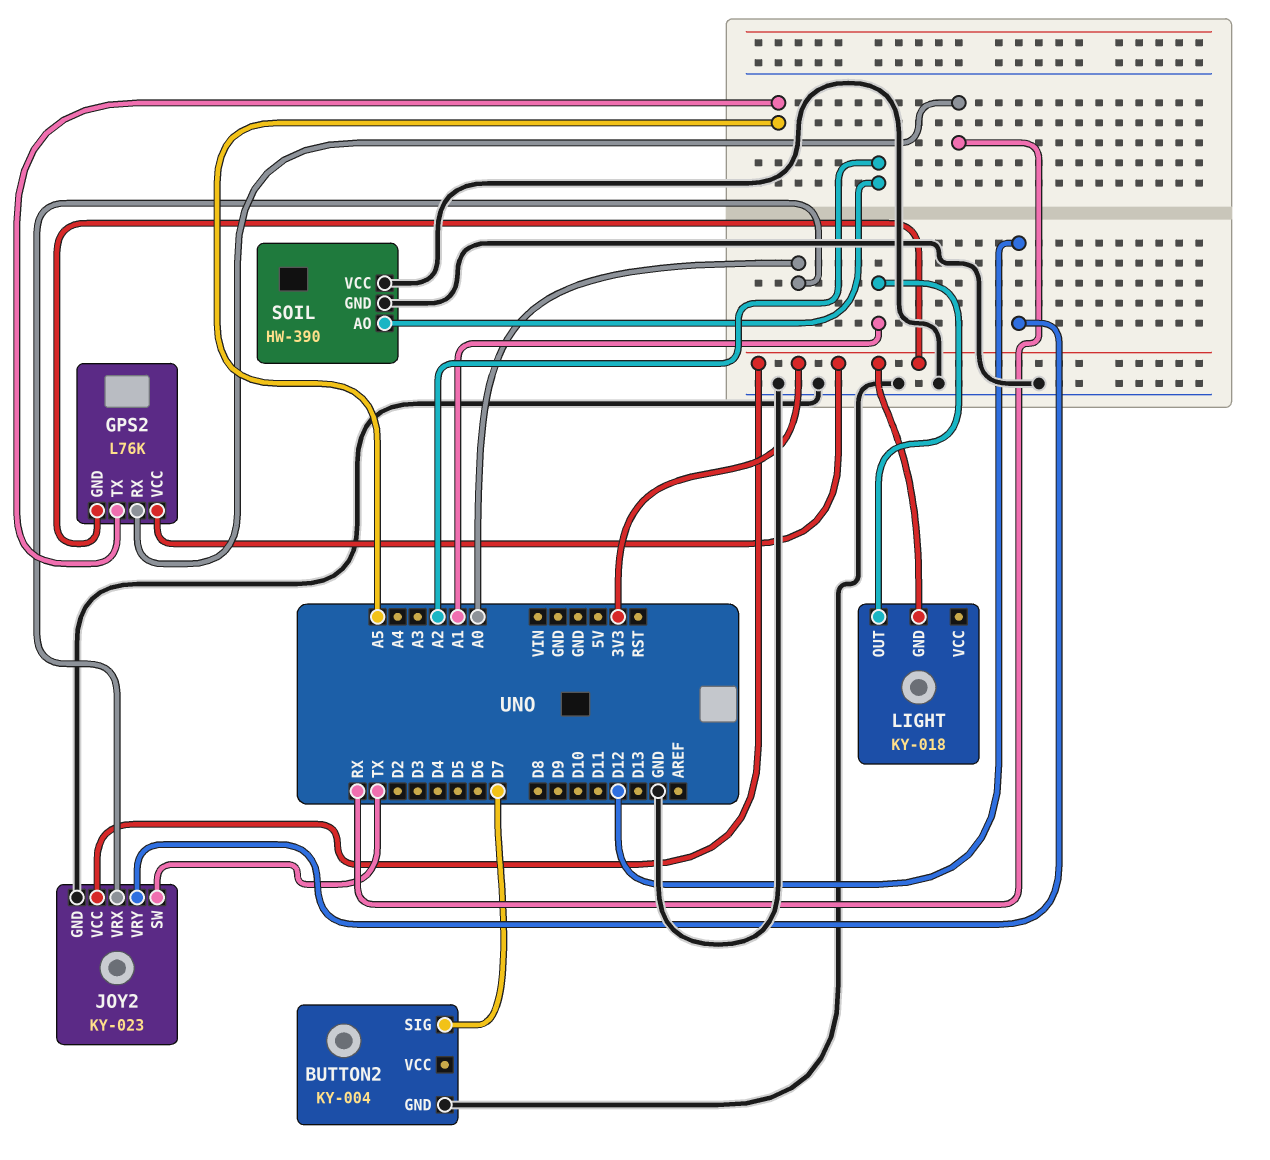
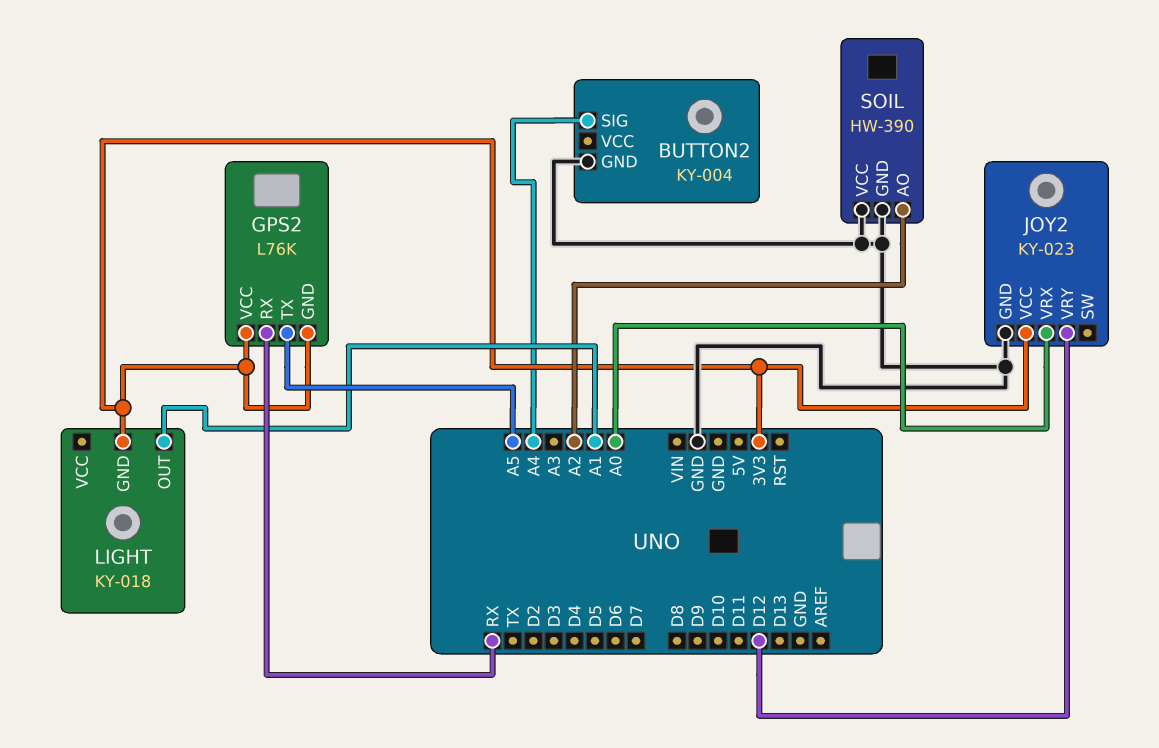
BUTTON2 pin SIG: D7 -> A4
JOY2 pin SW: TX -> none

